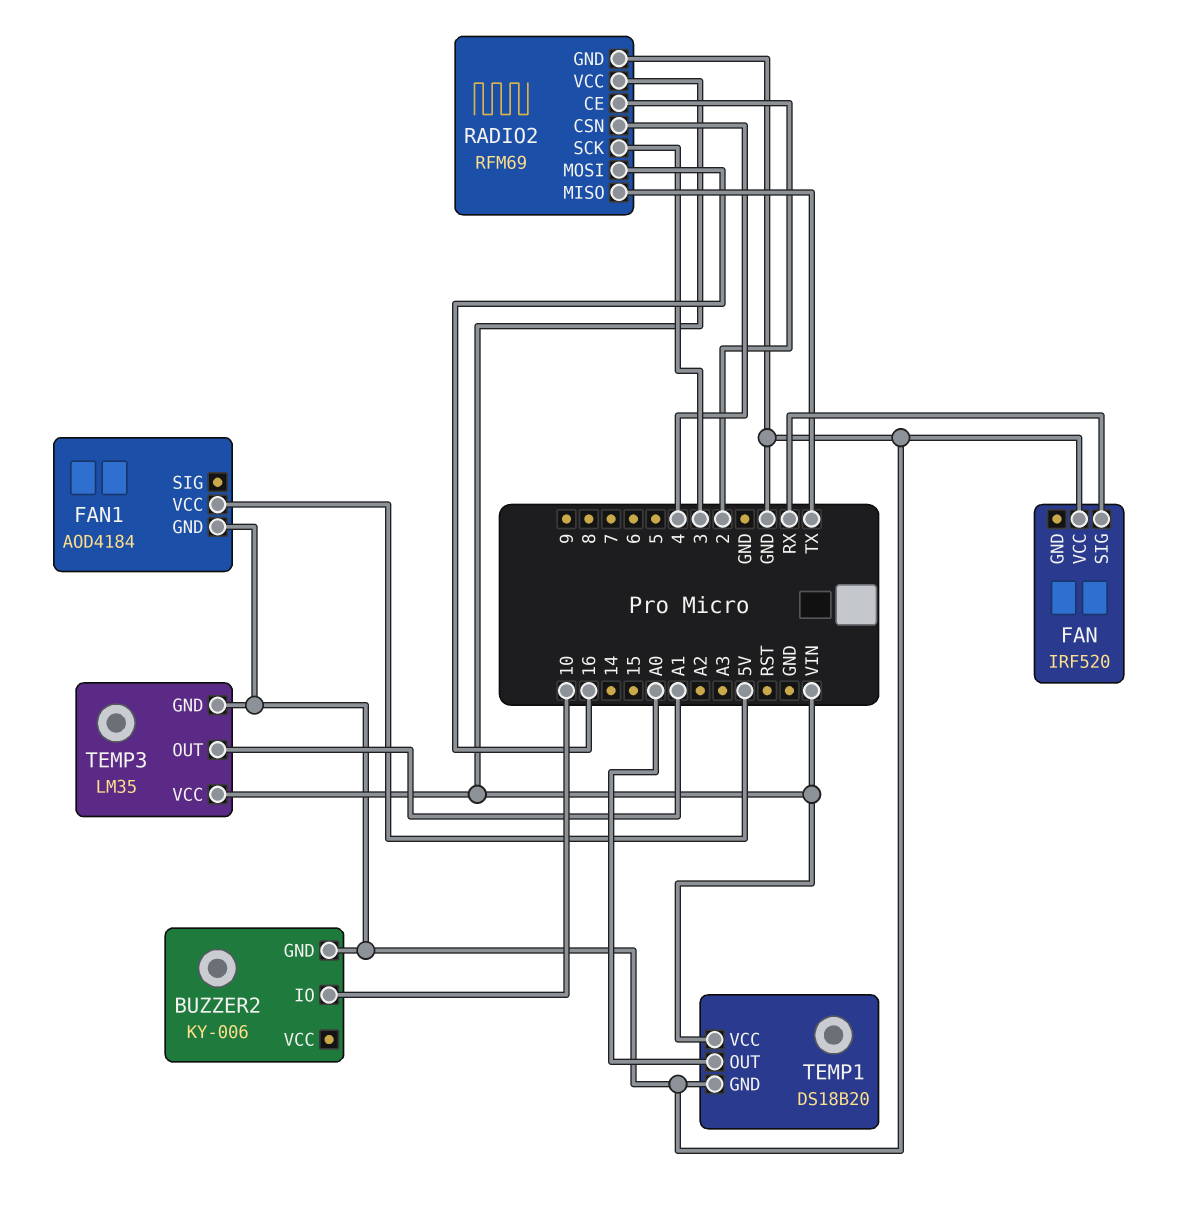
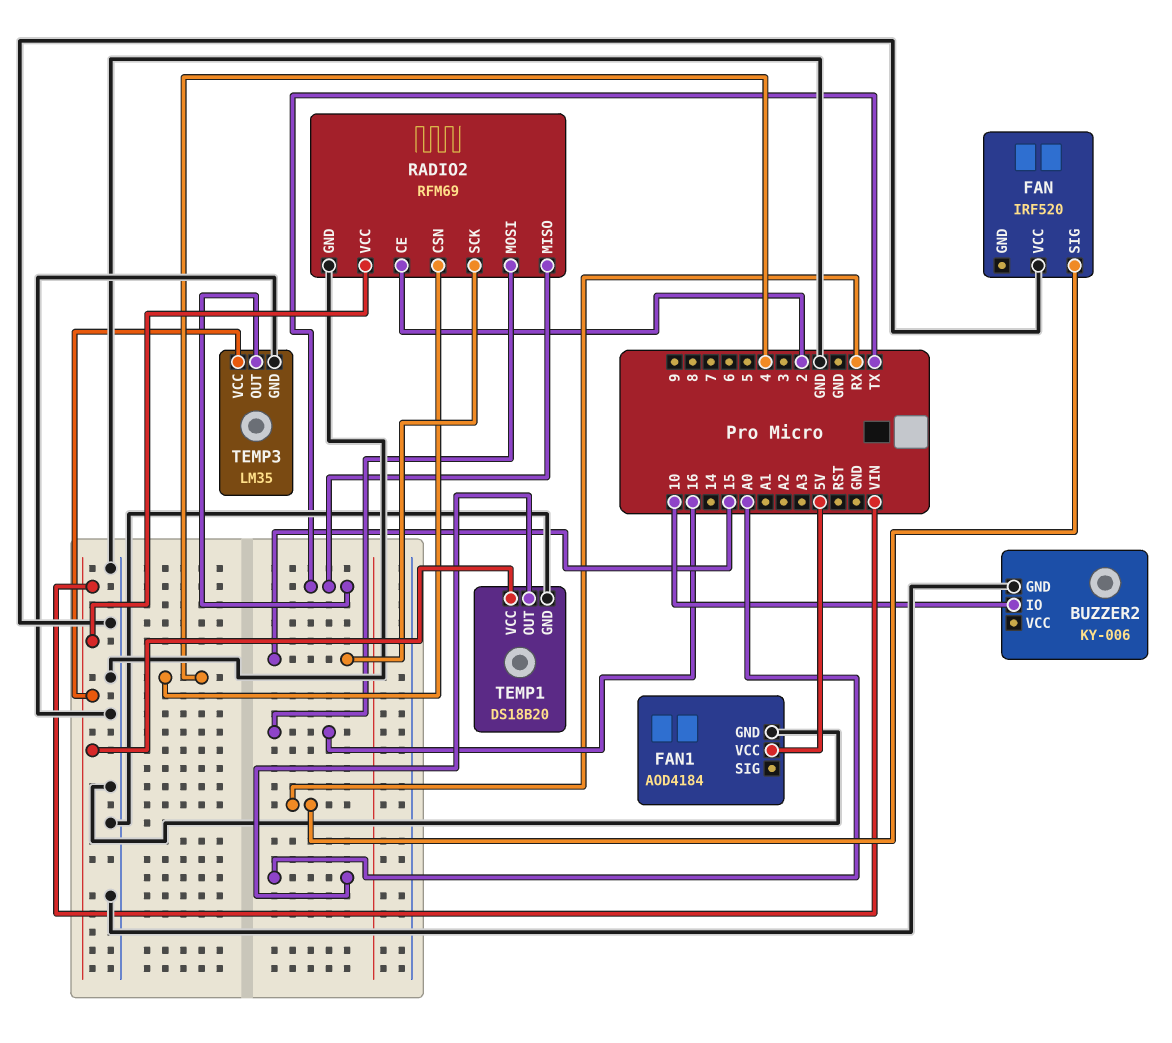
RADIO2 pin SCK: 3 -> 15
TEMP3 pin OUT: A1 -> TX

